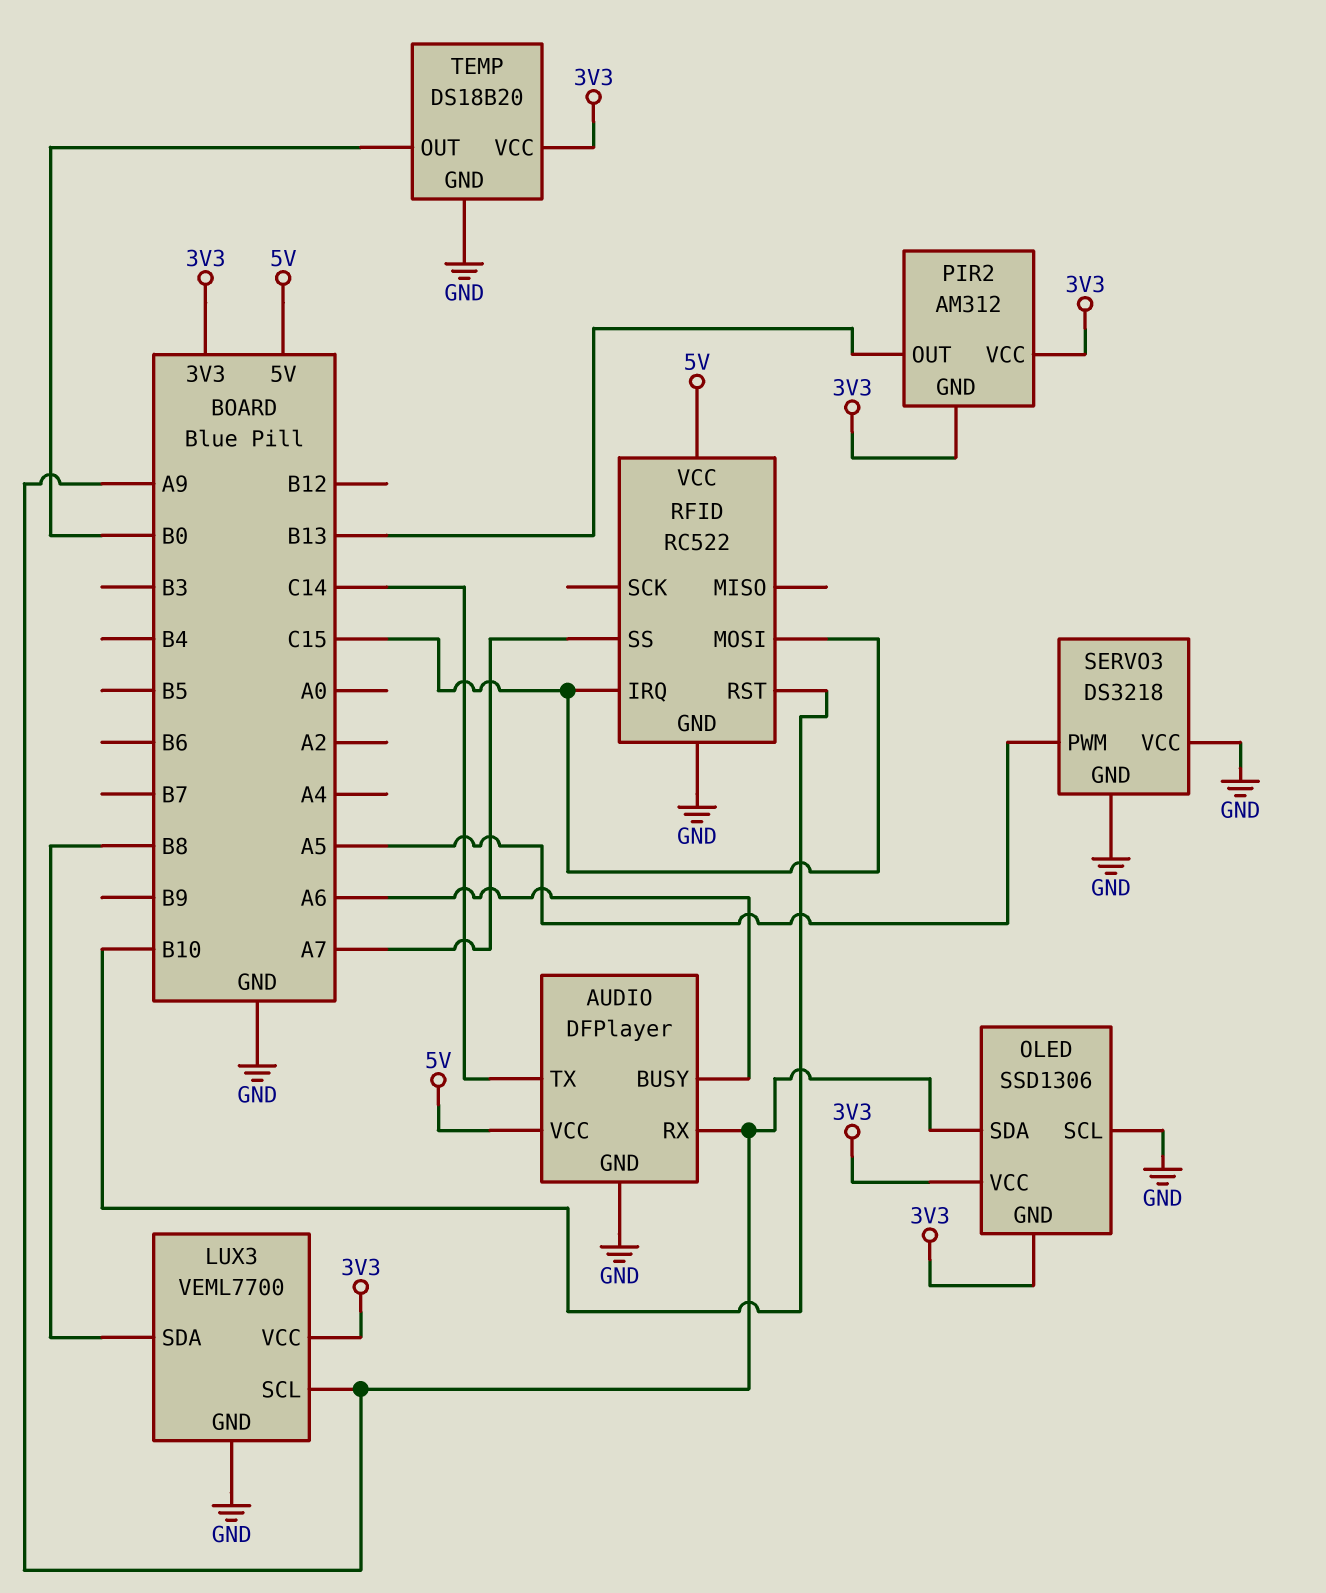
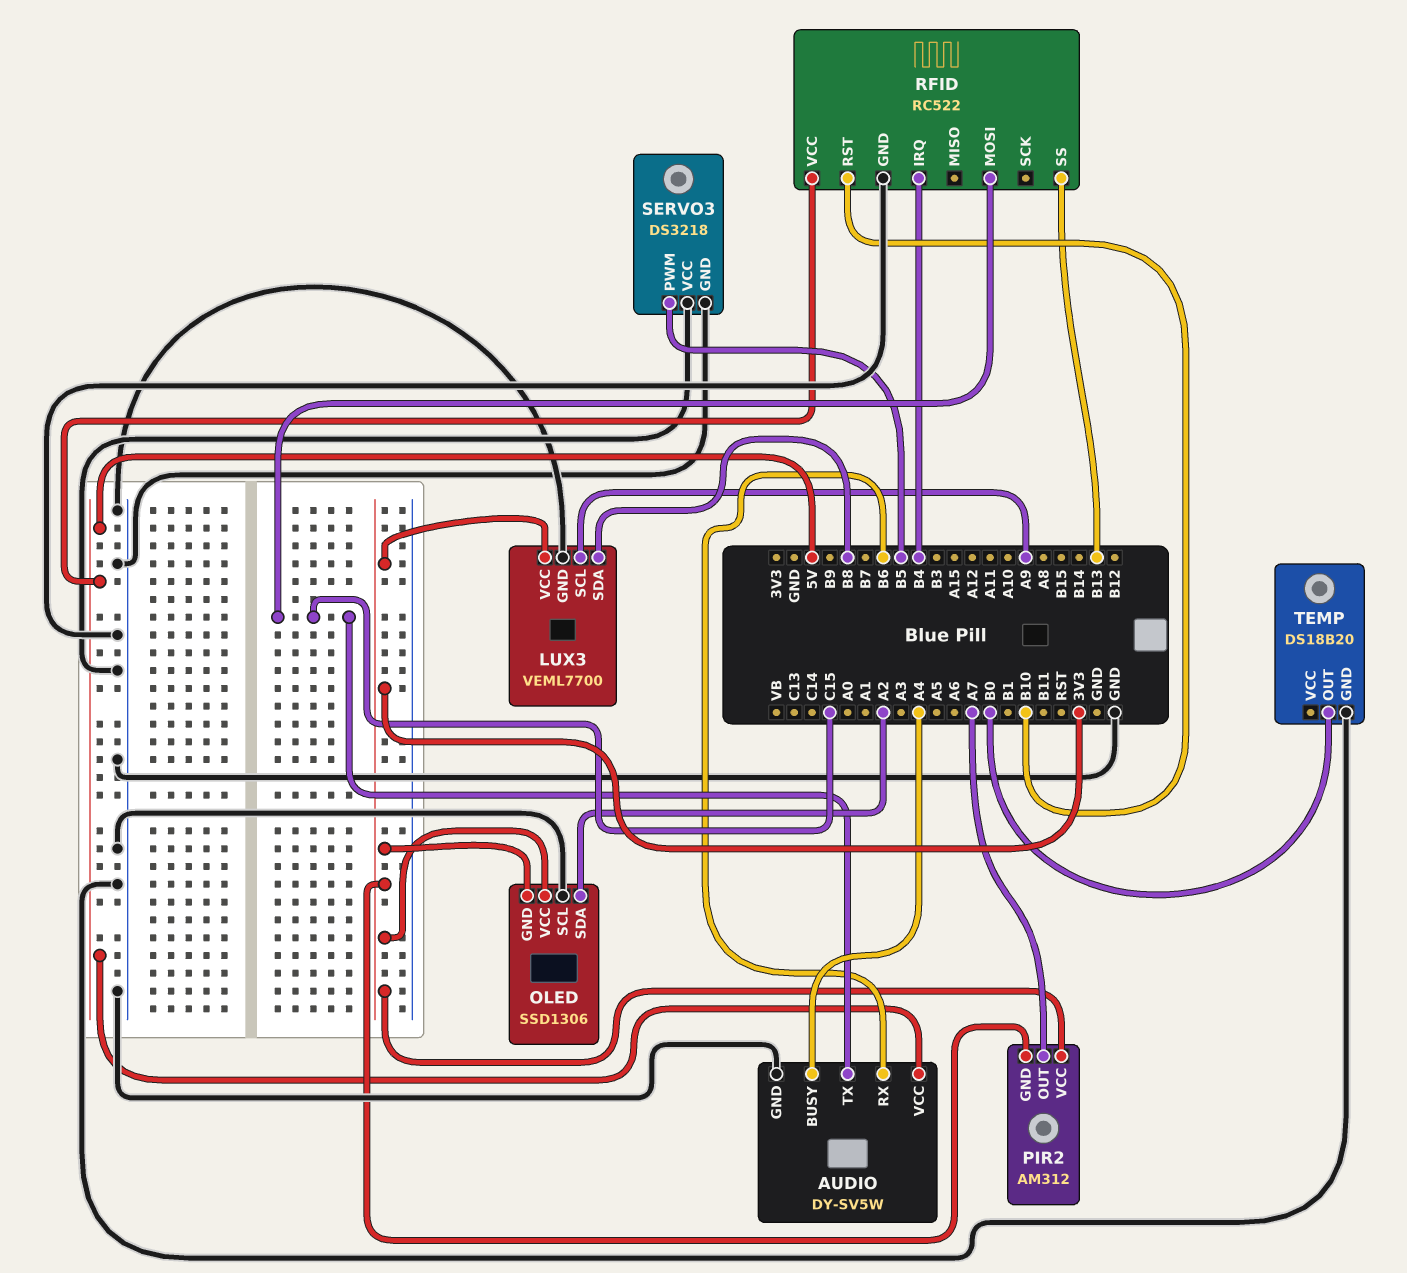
AUDIO: DFPlayer -> DY-SV5W
AUDIO pin BUSY: A6 -> A4
AUDIO pin RX: A9 -> B6
AUDIO pin TX: C14 -> C15
OLED pin SDA: A9 -> A2
PIR2 pin OUT: B13 -> A7
RFID pin IRQ: C15 -> B4
RFID pin SS: A7 -> B13
SERVO3 pin PWM: A5 -> B5
TEMP pin VCC: 3V3 -> none

